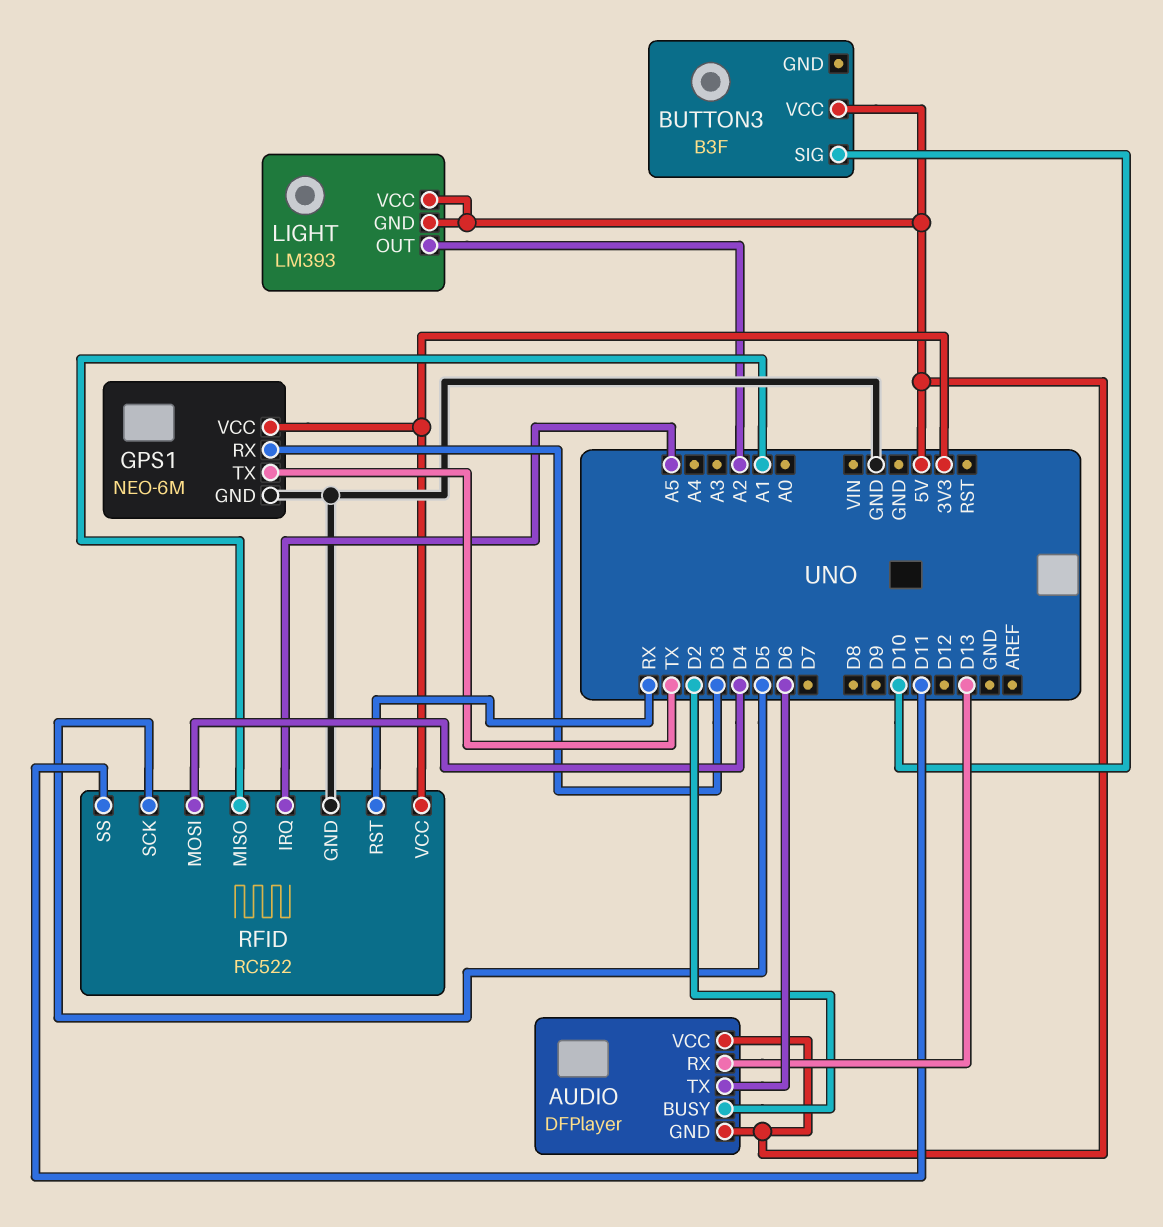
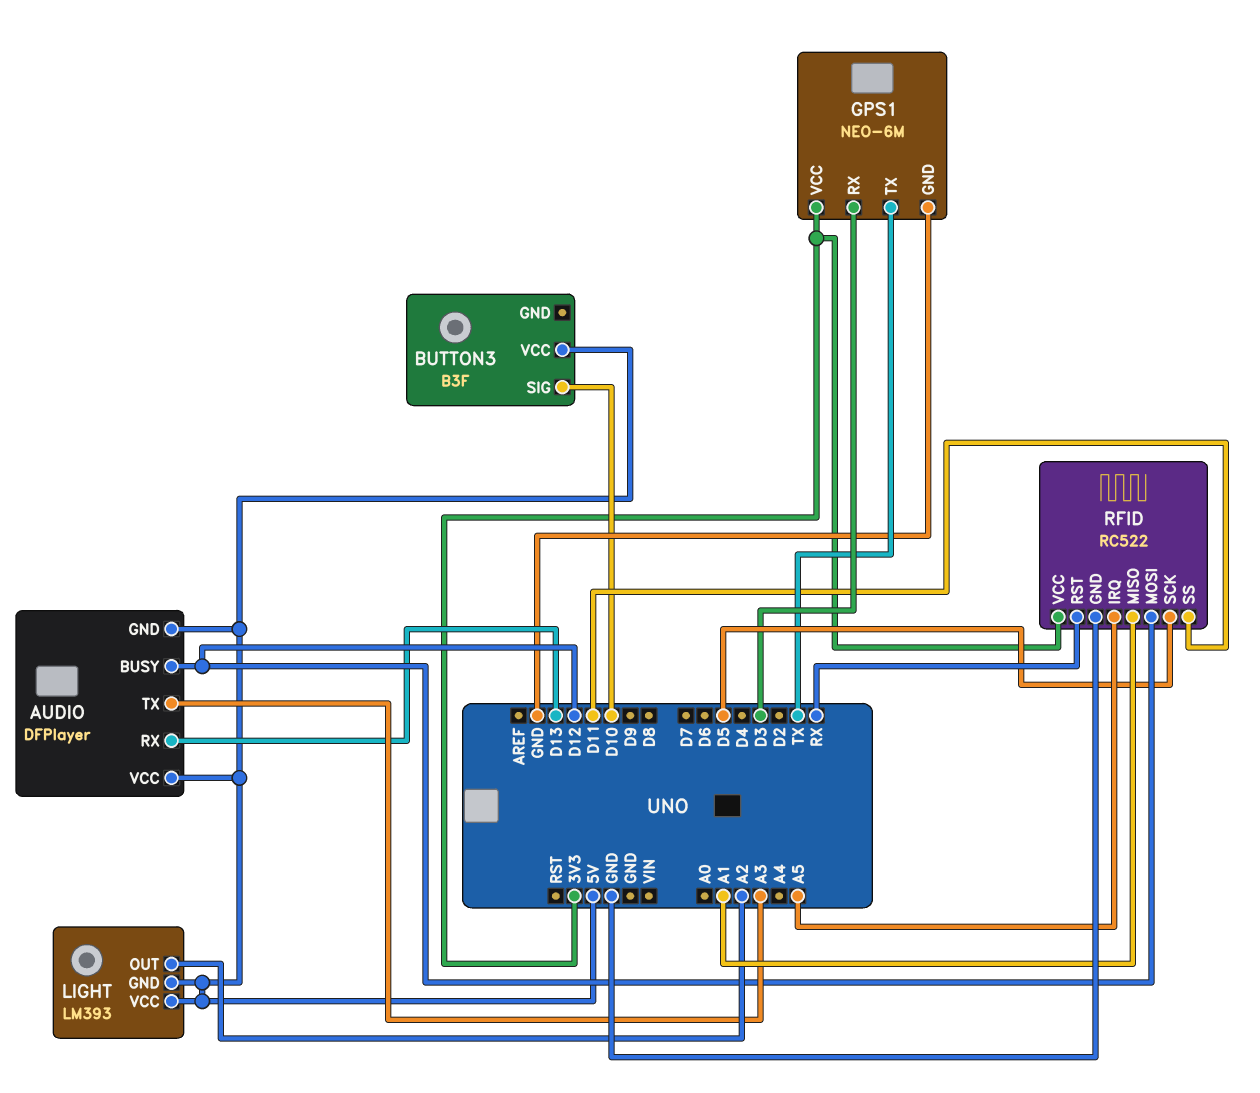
AUDIO pin BUSY: D2 -> D12
AUDIO pin TX: D6 -> A3
RFID pin MOSI: D4 -> D12

